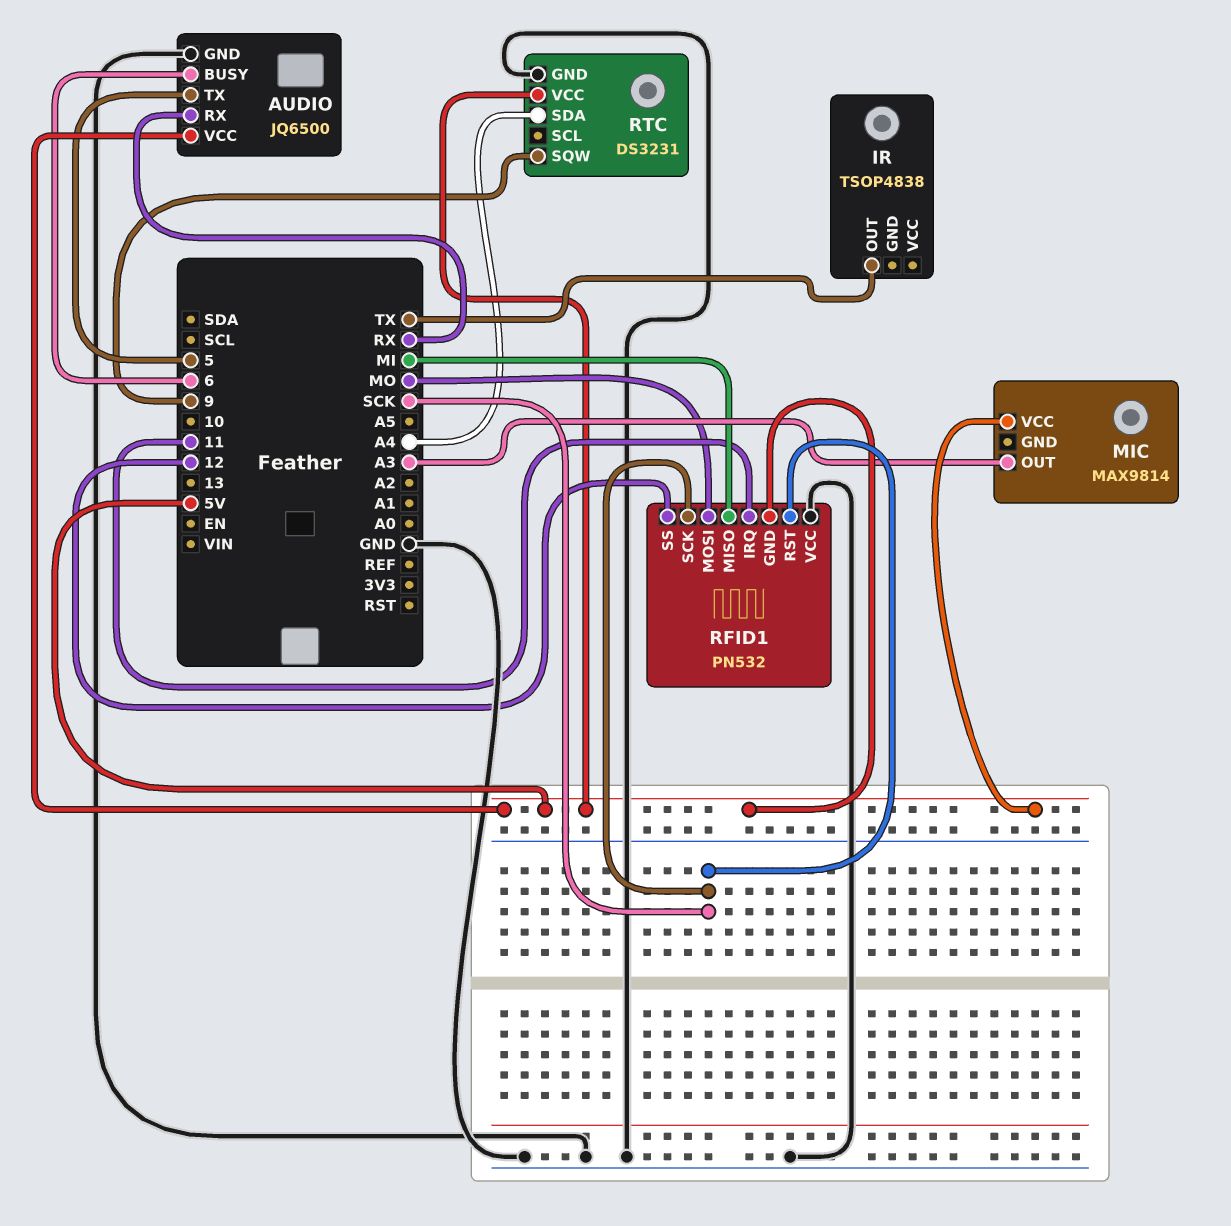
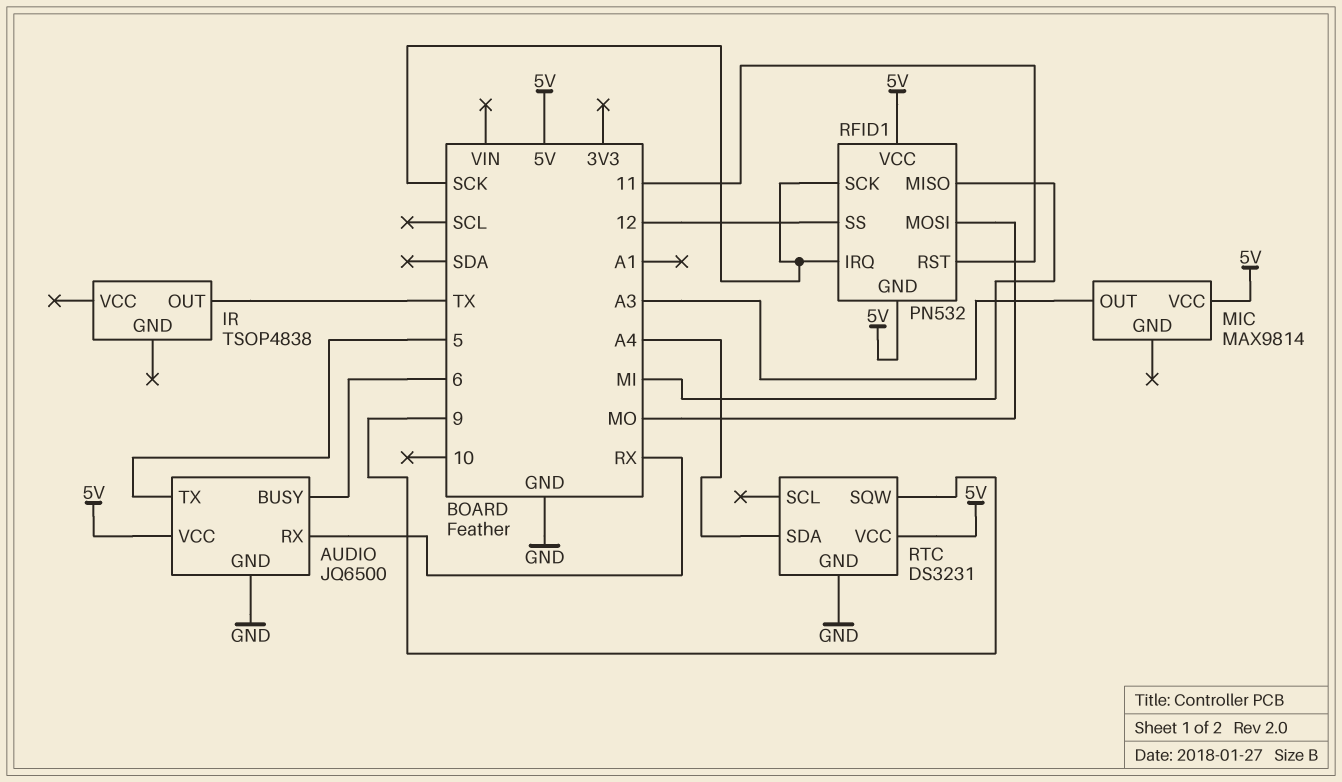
RFID1 pin IRQ: 11 -> SCK
RFID1 pin RST: SCK -> 11
RFID1 pin VCC: GND -> 5V

